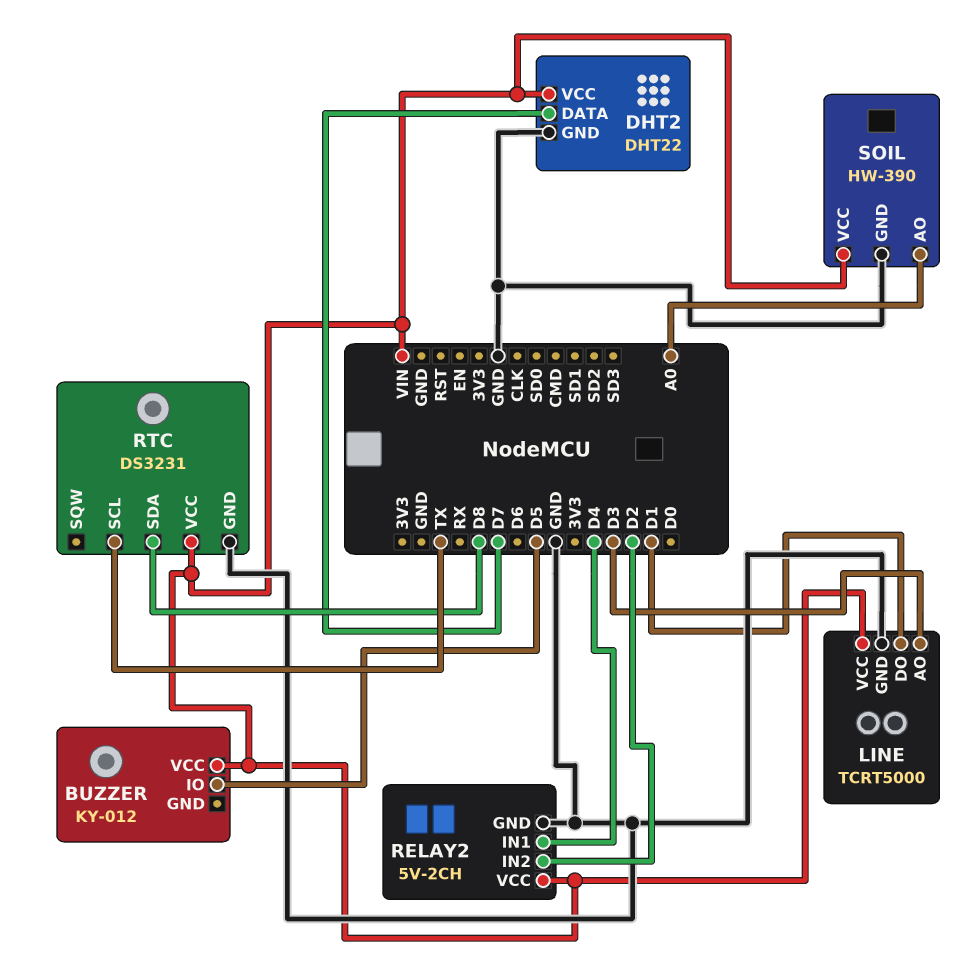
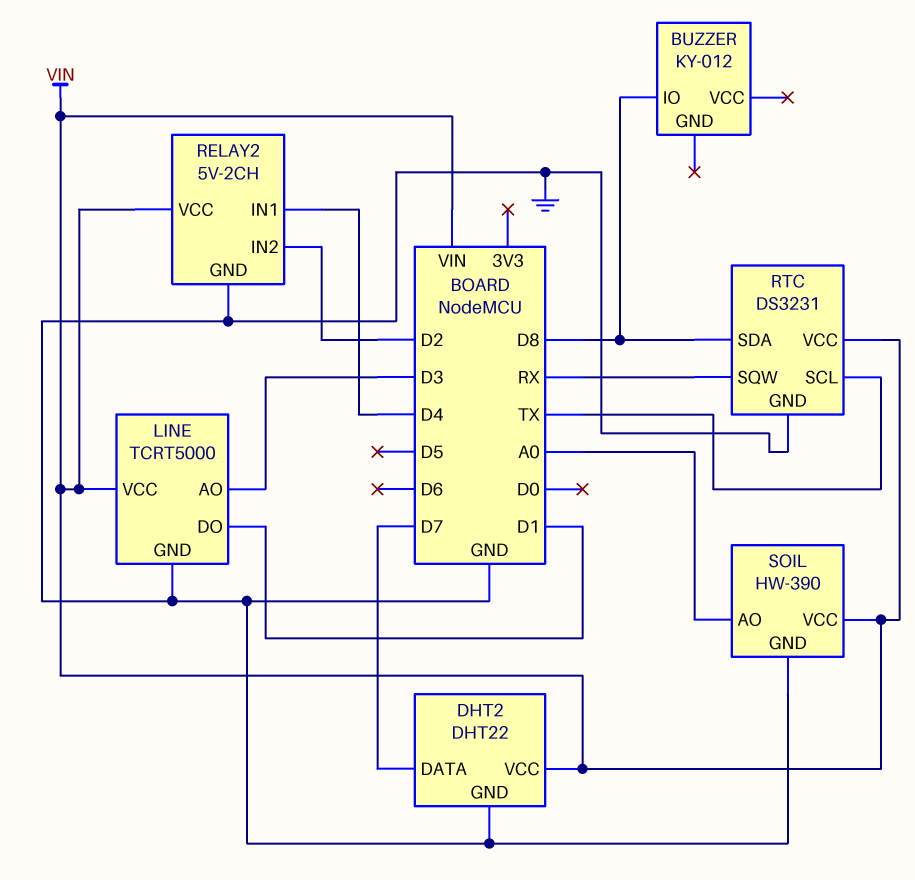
BUZZER pin IO: D5 -> D8
BUZZER pin VCC: VIN -> none
RTC pin SQW: none -> RX

